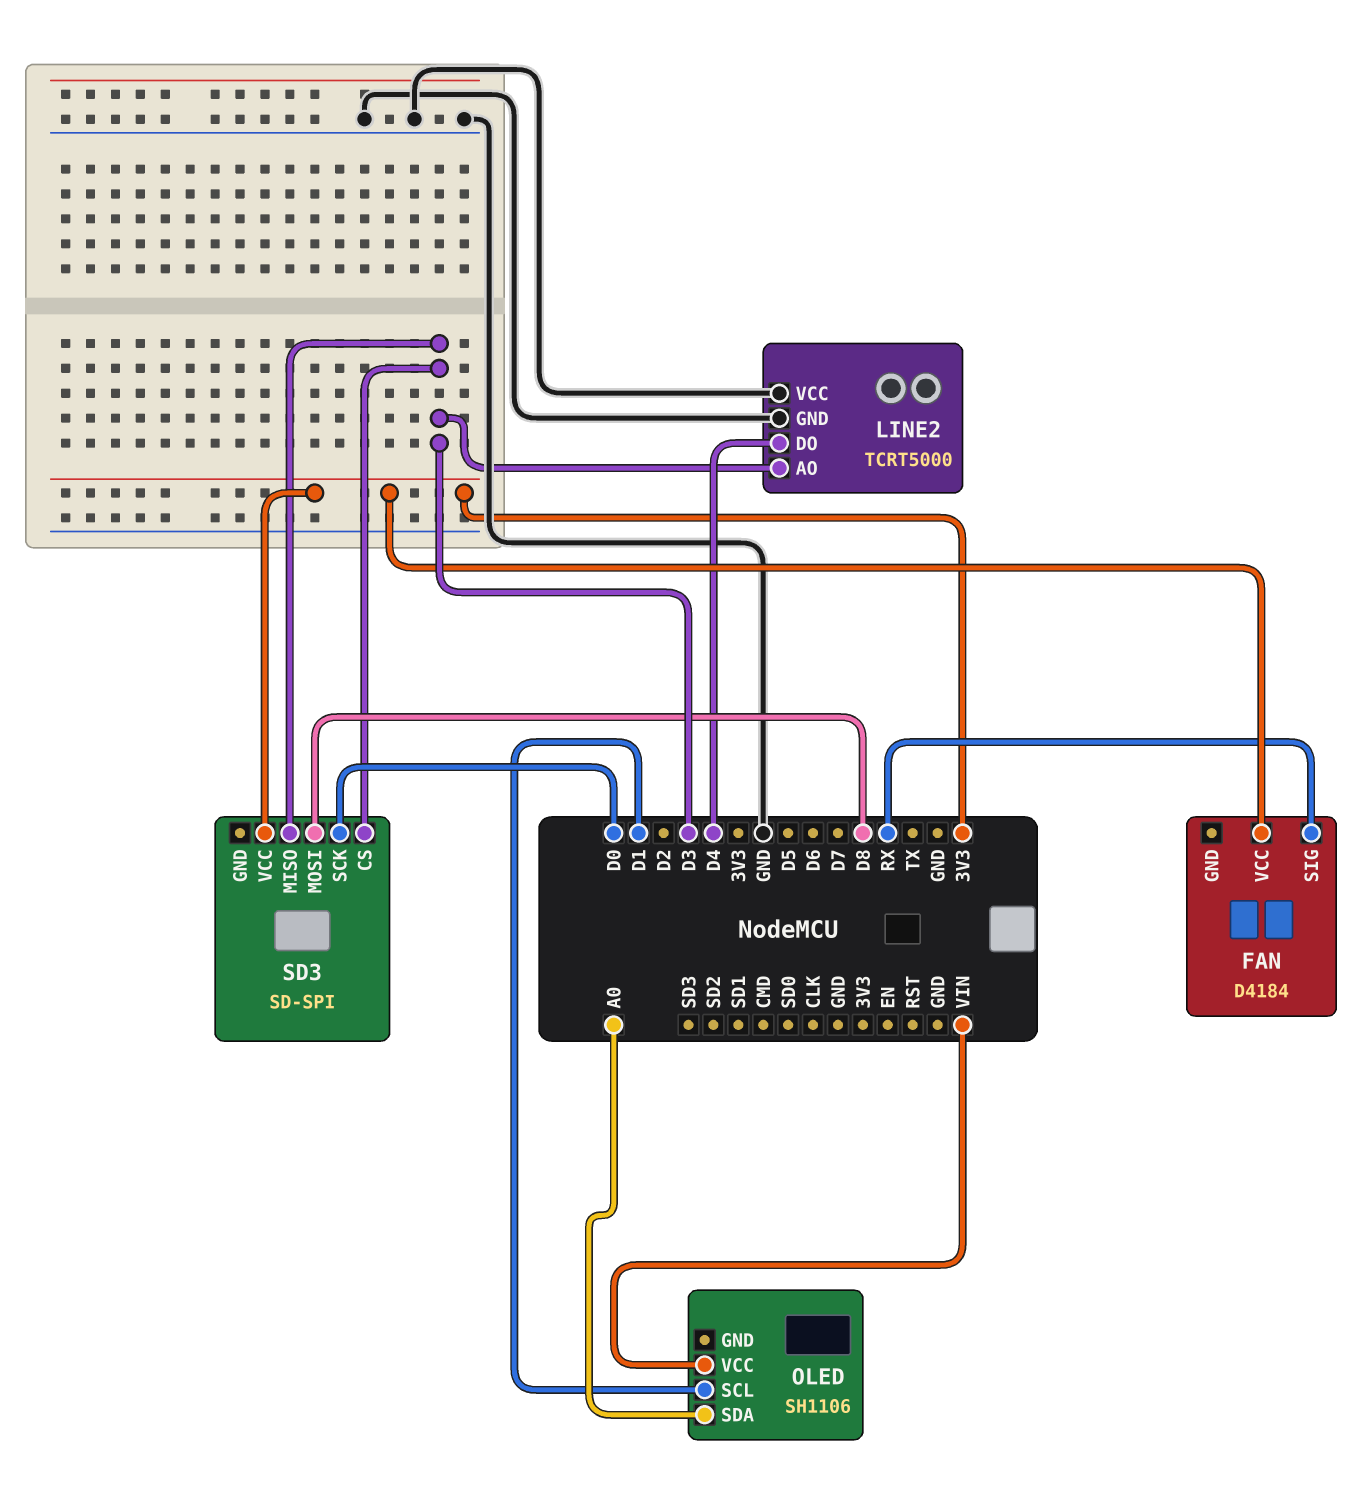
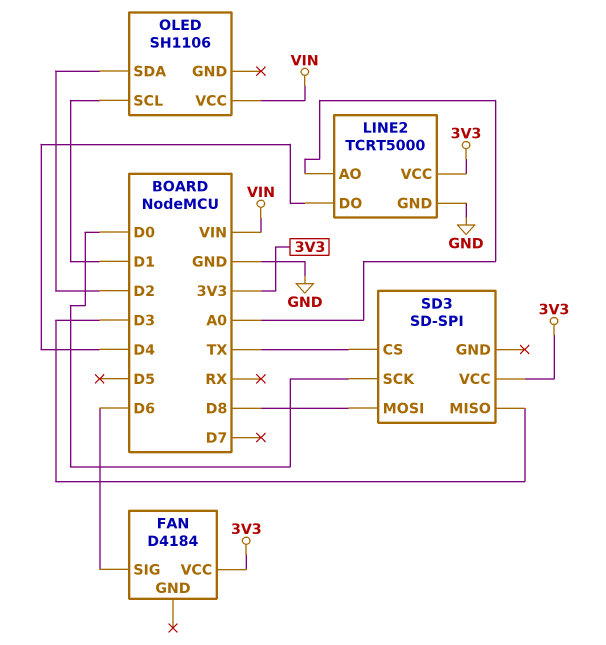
FAN pin SIG: RX -> D6
LINE2 pin AO: D3 -> A0
LINE2 pin VCC: GND -> 3V3
OLED pin SDA: A0 -> D2
SD3 pin CS: D3 -> TX

